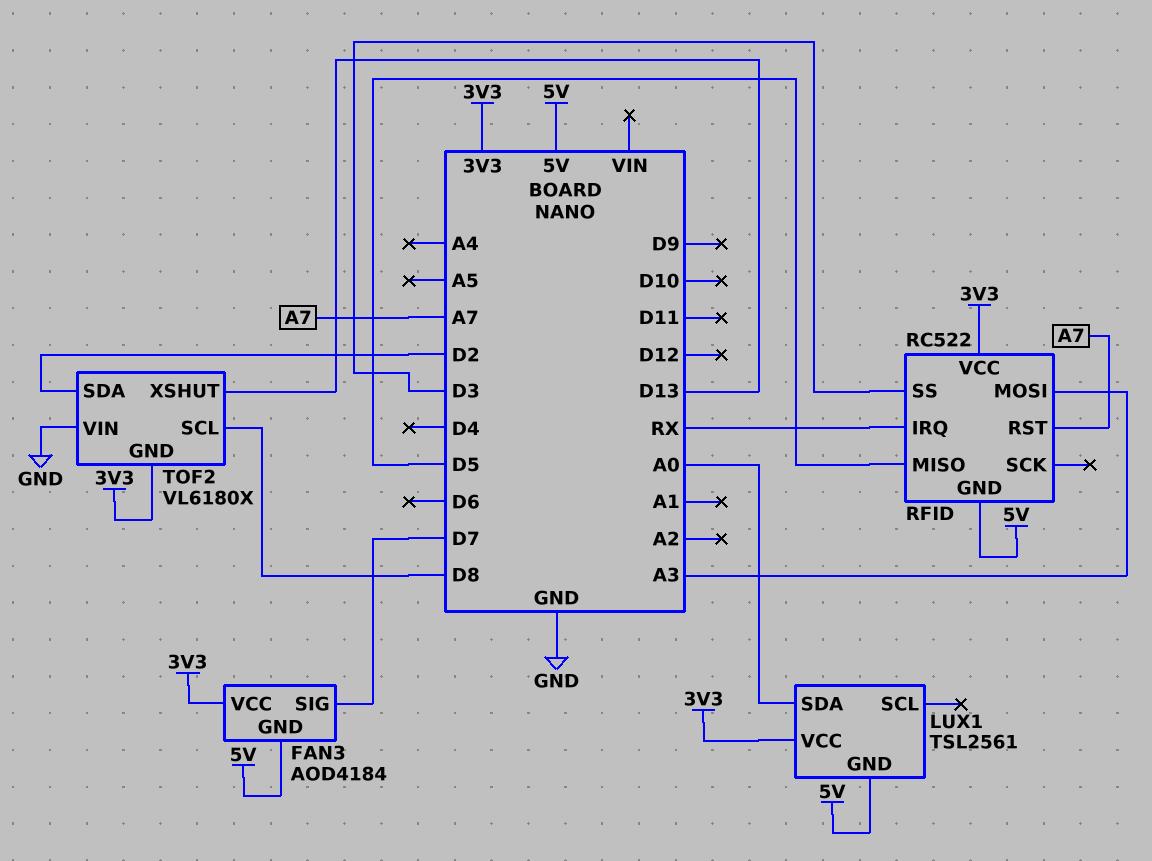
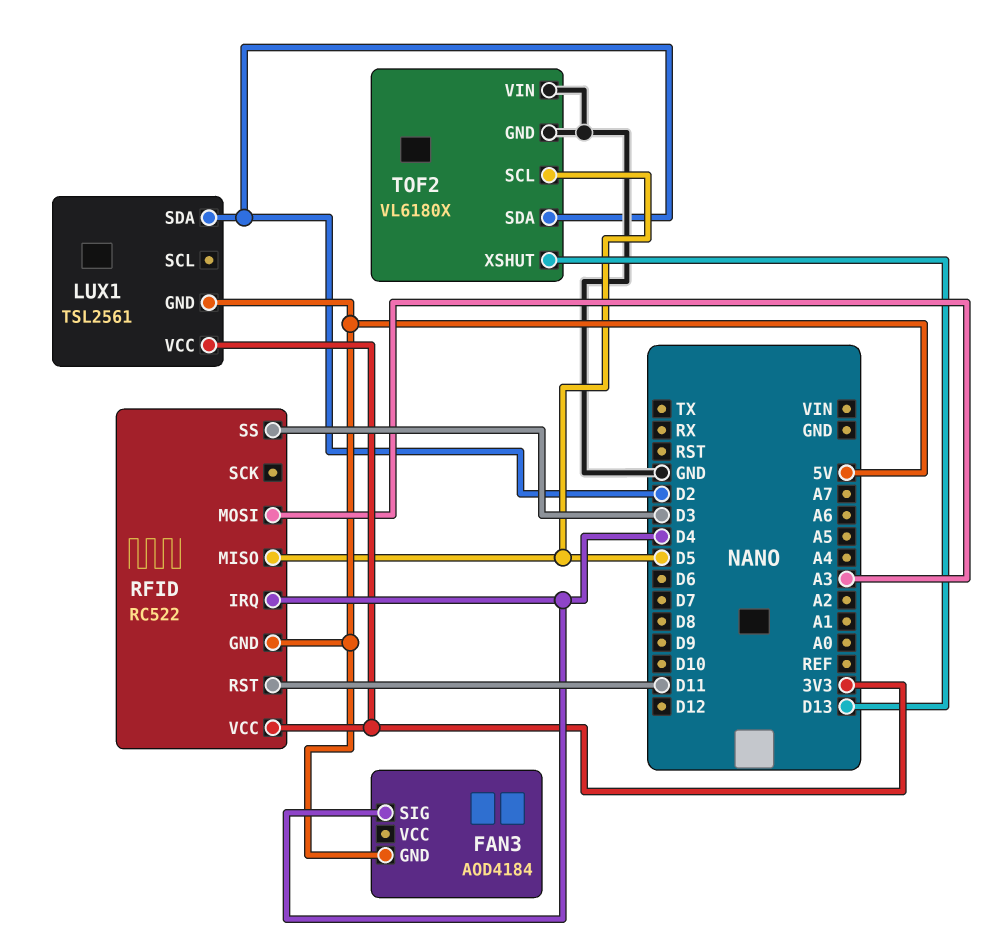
FAN3 pin SIG: D7 -> D4
FAN3 pin VCC: 3V3 -> none
LUX1 pin SDA: A0 -> D2
RFID pin IRQ: RX -> D4
RFID pin RST: A7 -> D11
TOF2 pin GND: 3V3 -> GND
TOF2 pin SCL: D8 -> D5

